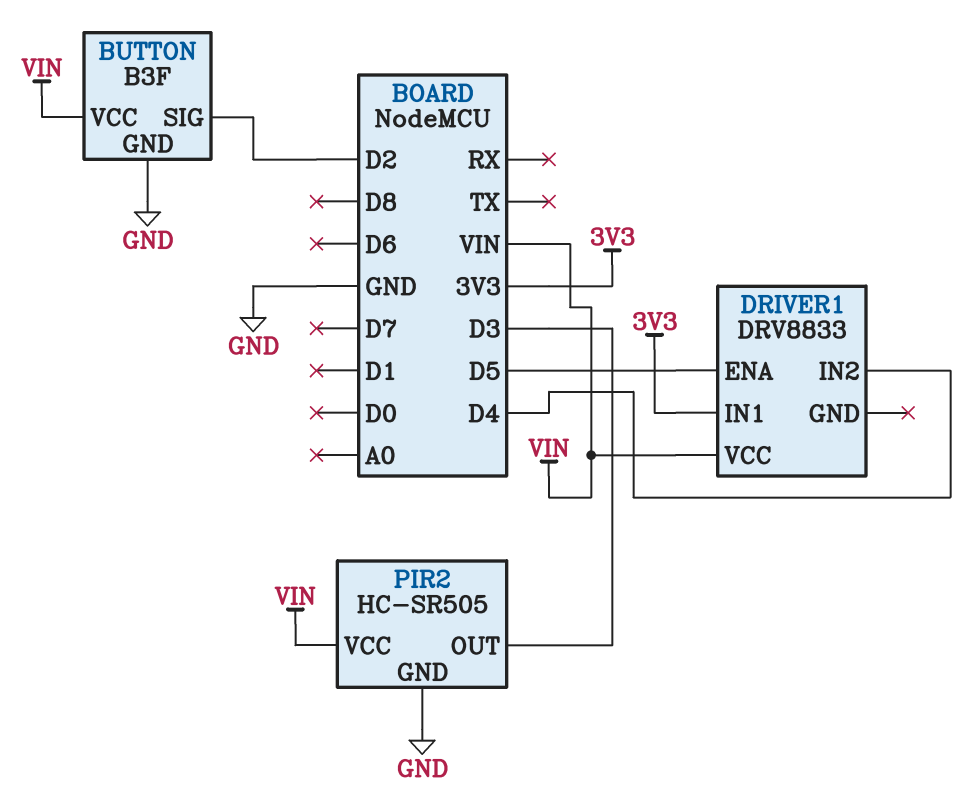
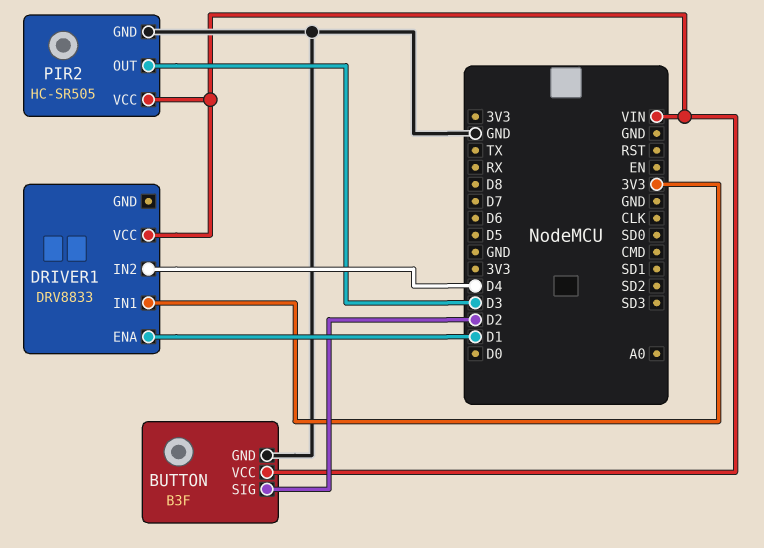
DRIVER1 pin ENA: D5 -> D1

